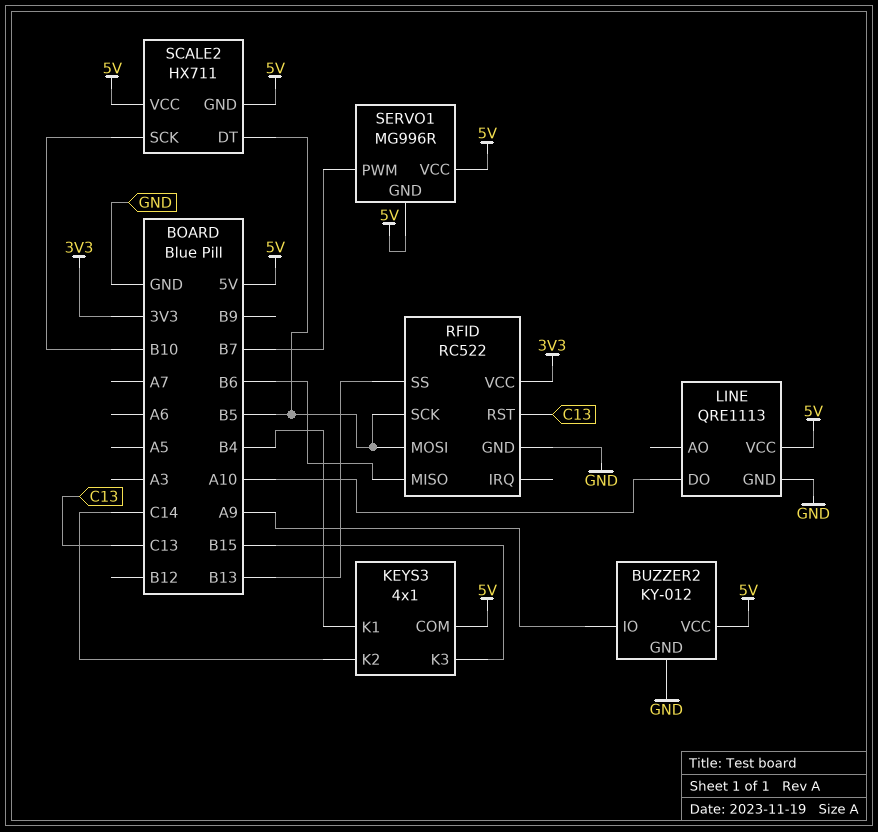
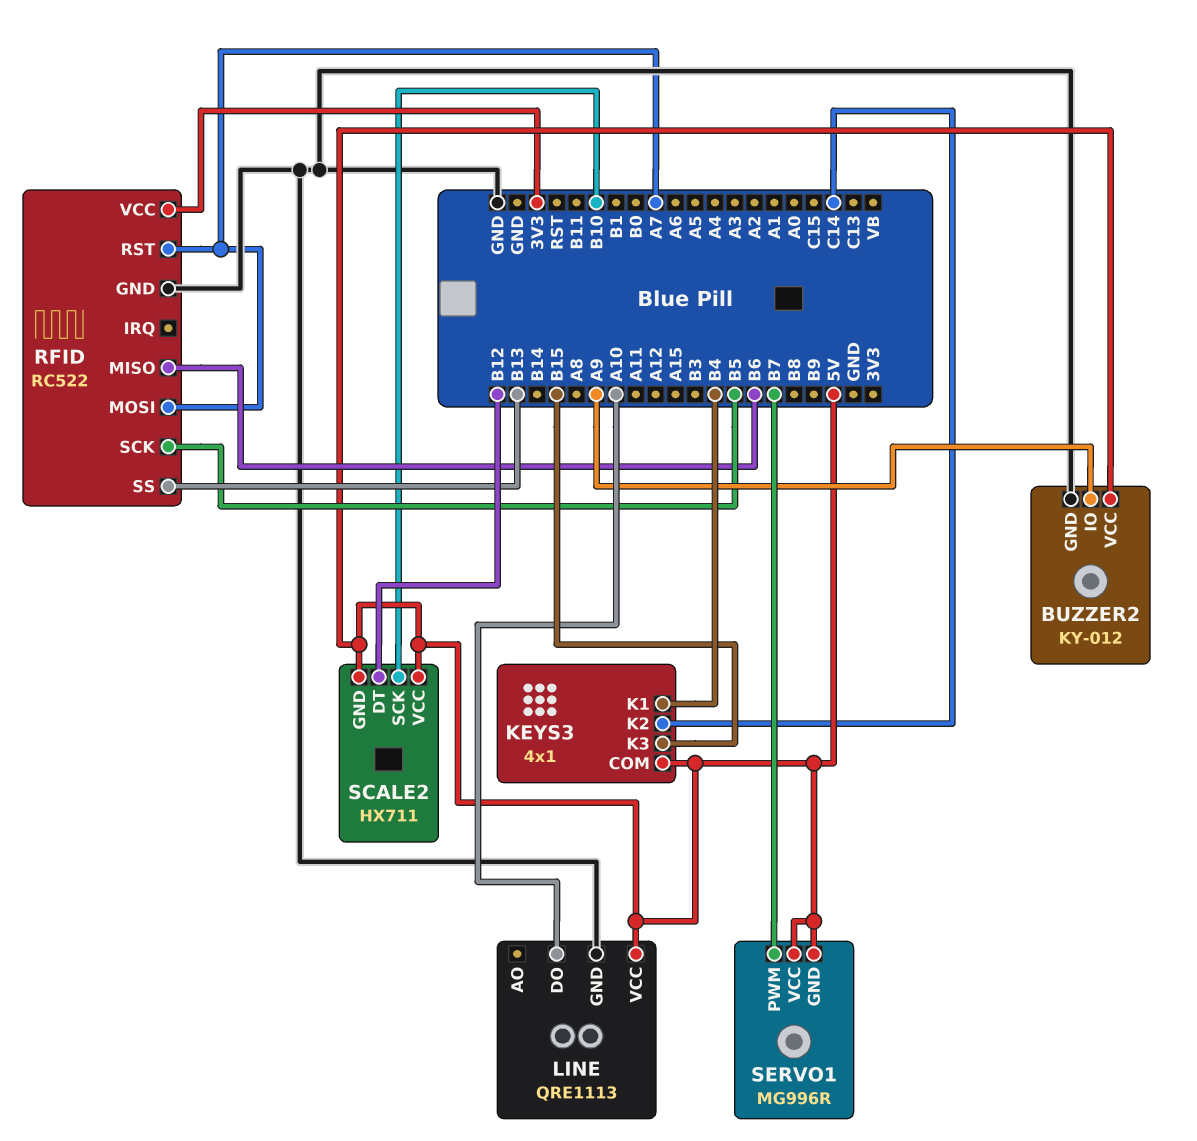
RFID pin MOSI: B5 -> A7
RFID pin RST: C13 -> A7
SCALE2 pin DT: B5 -> B12

